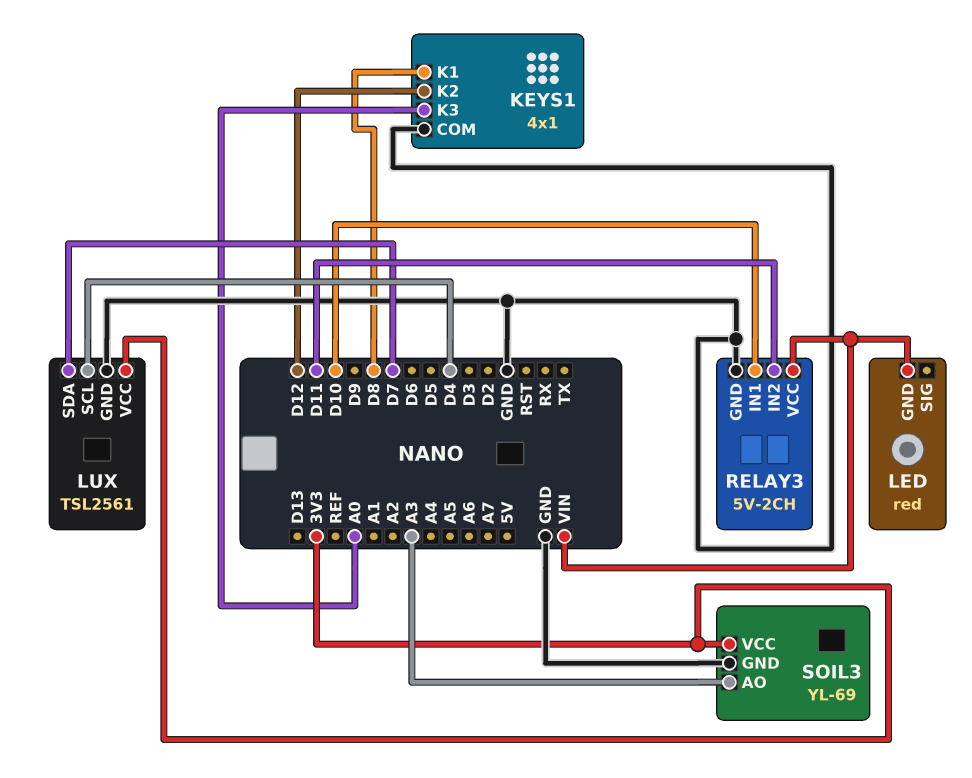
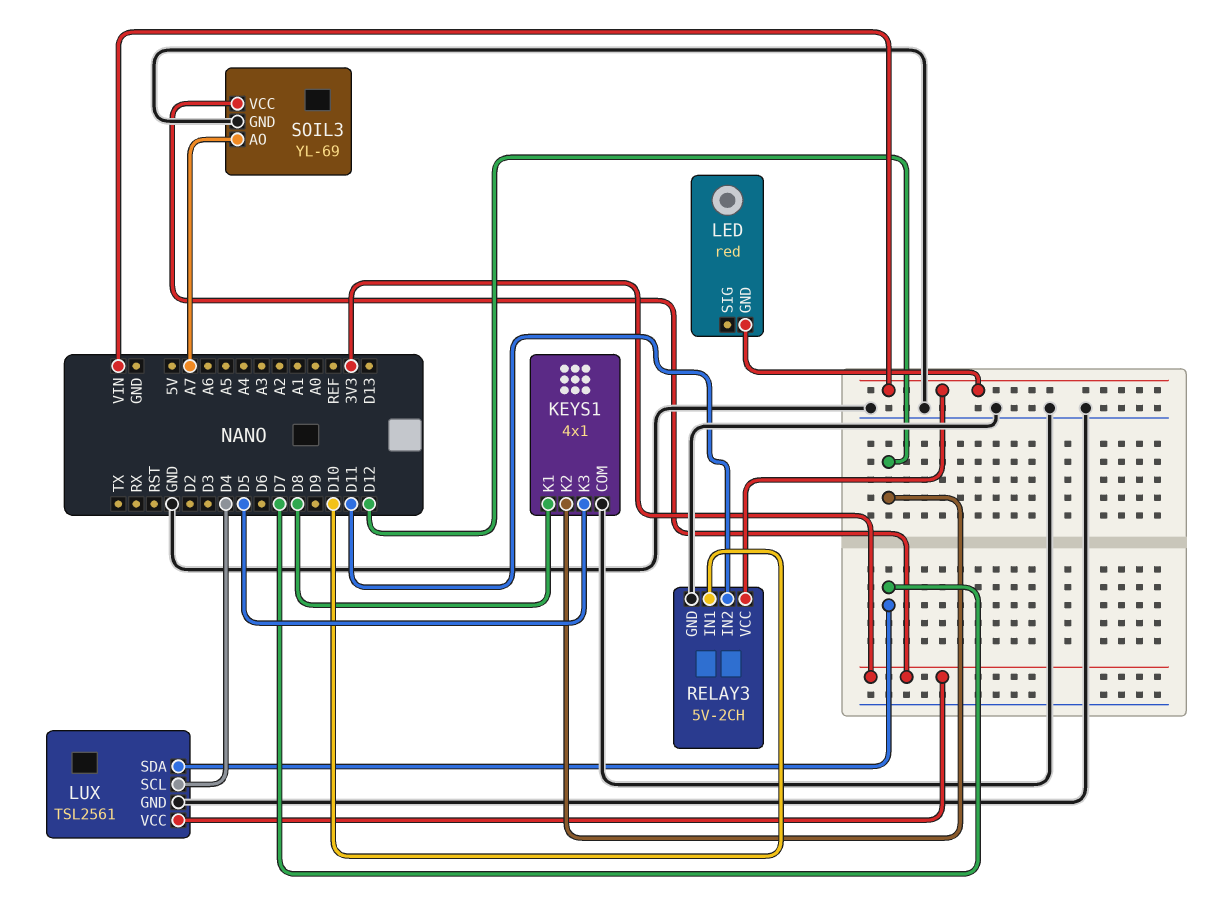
KEYS1 pin K3: A0 -> D5
SOIL3 pin AO: A3 -> A7

